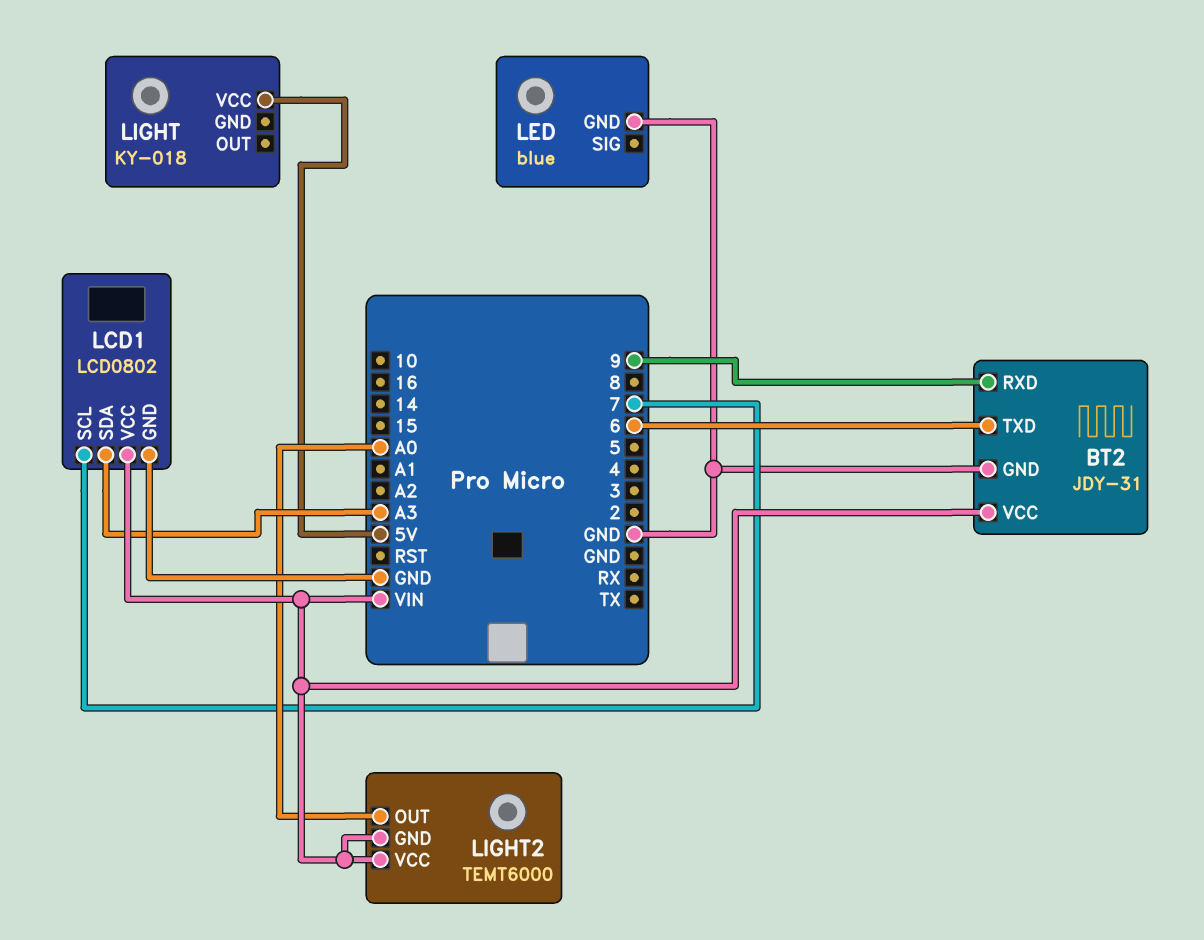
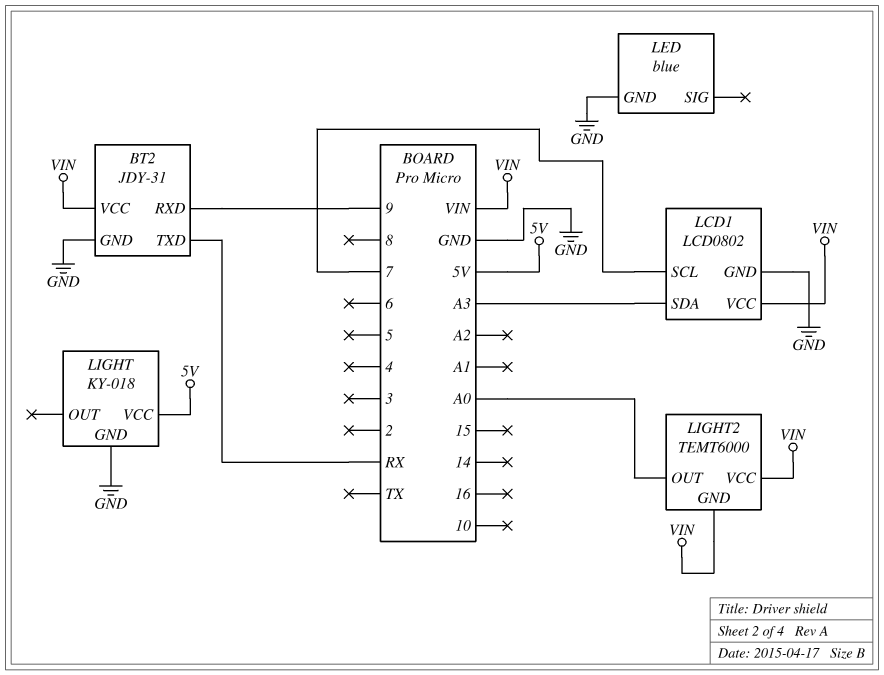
BT2 pin TXD: 6 -> RX
LIGHT pin GND: none -> GND

